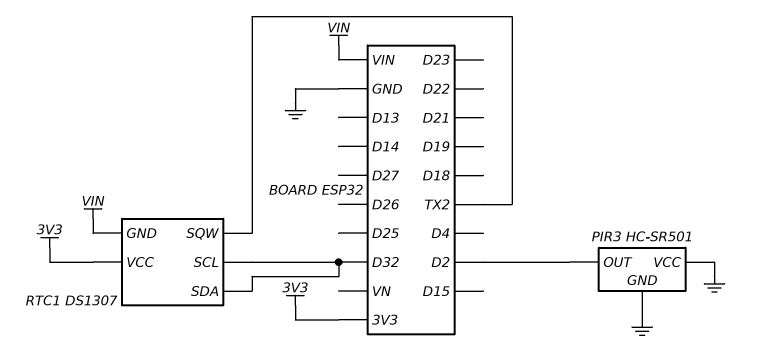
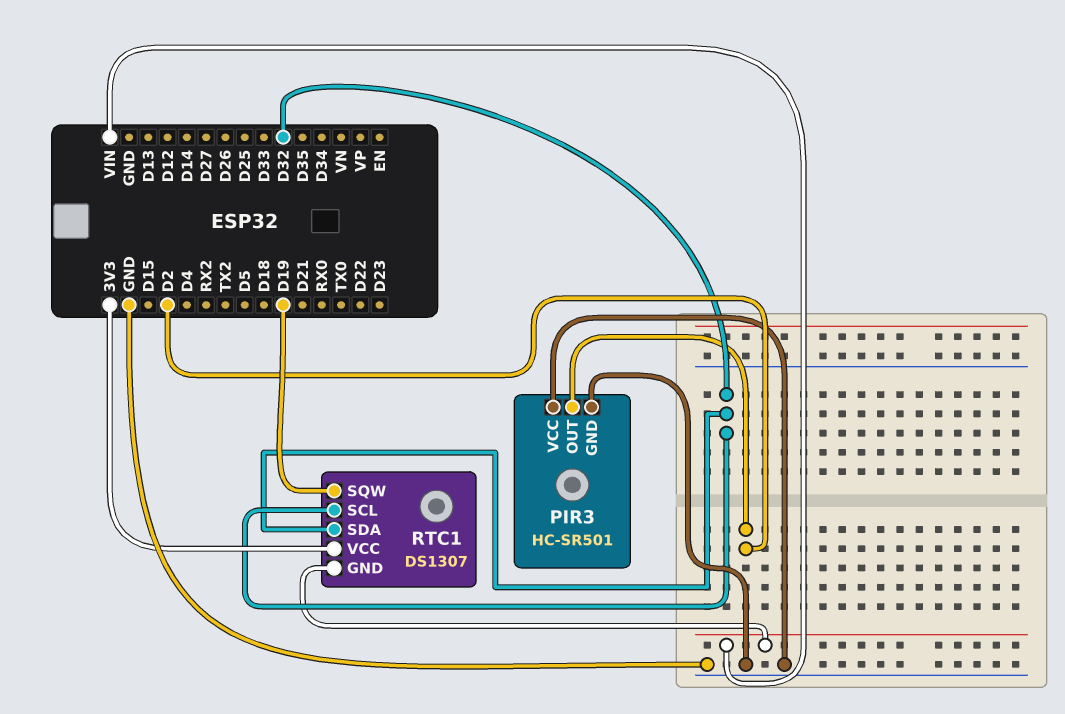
RTC1 pin SQW: TX2 -> D19

